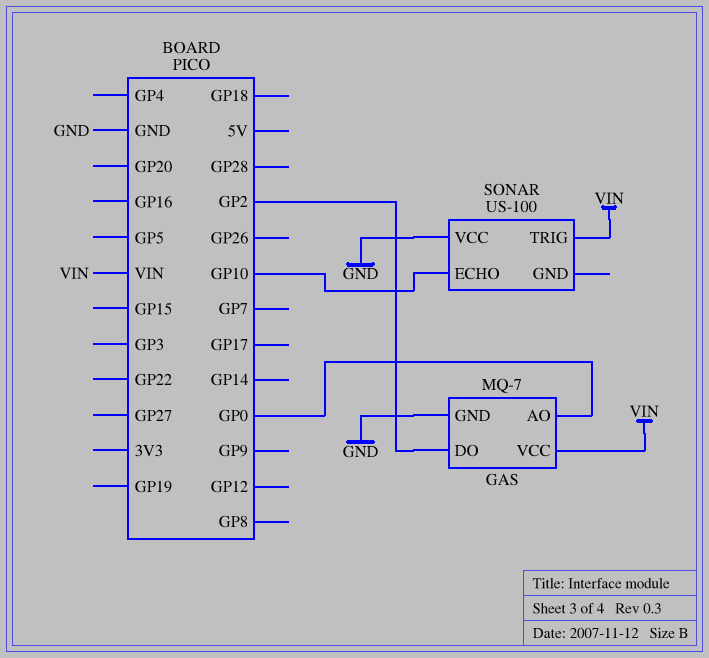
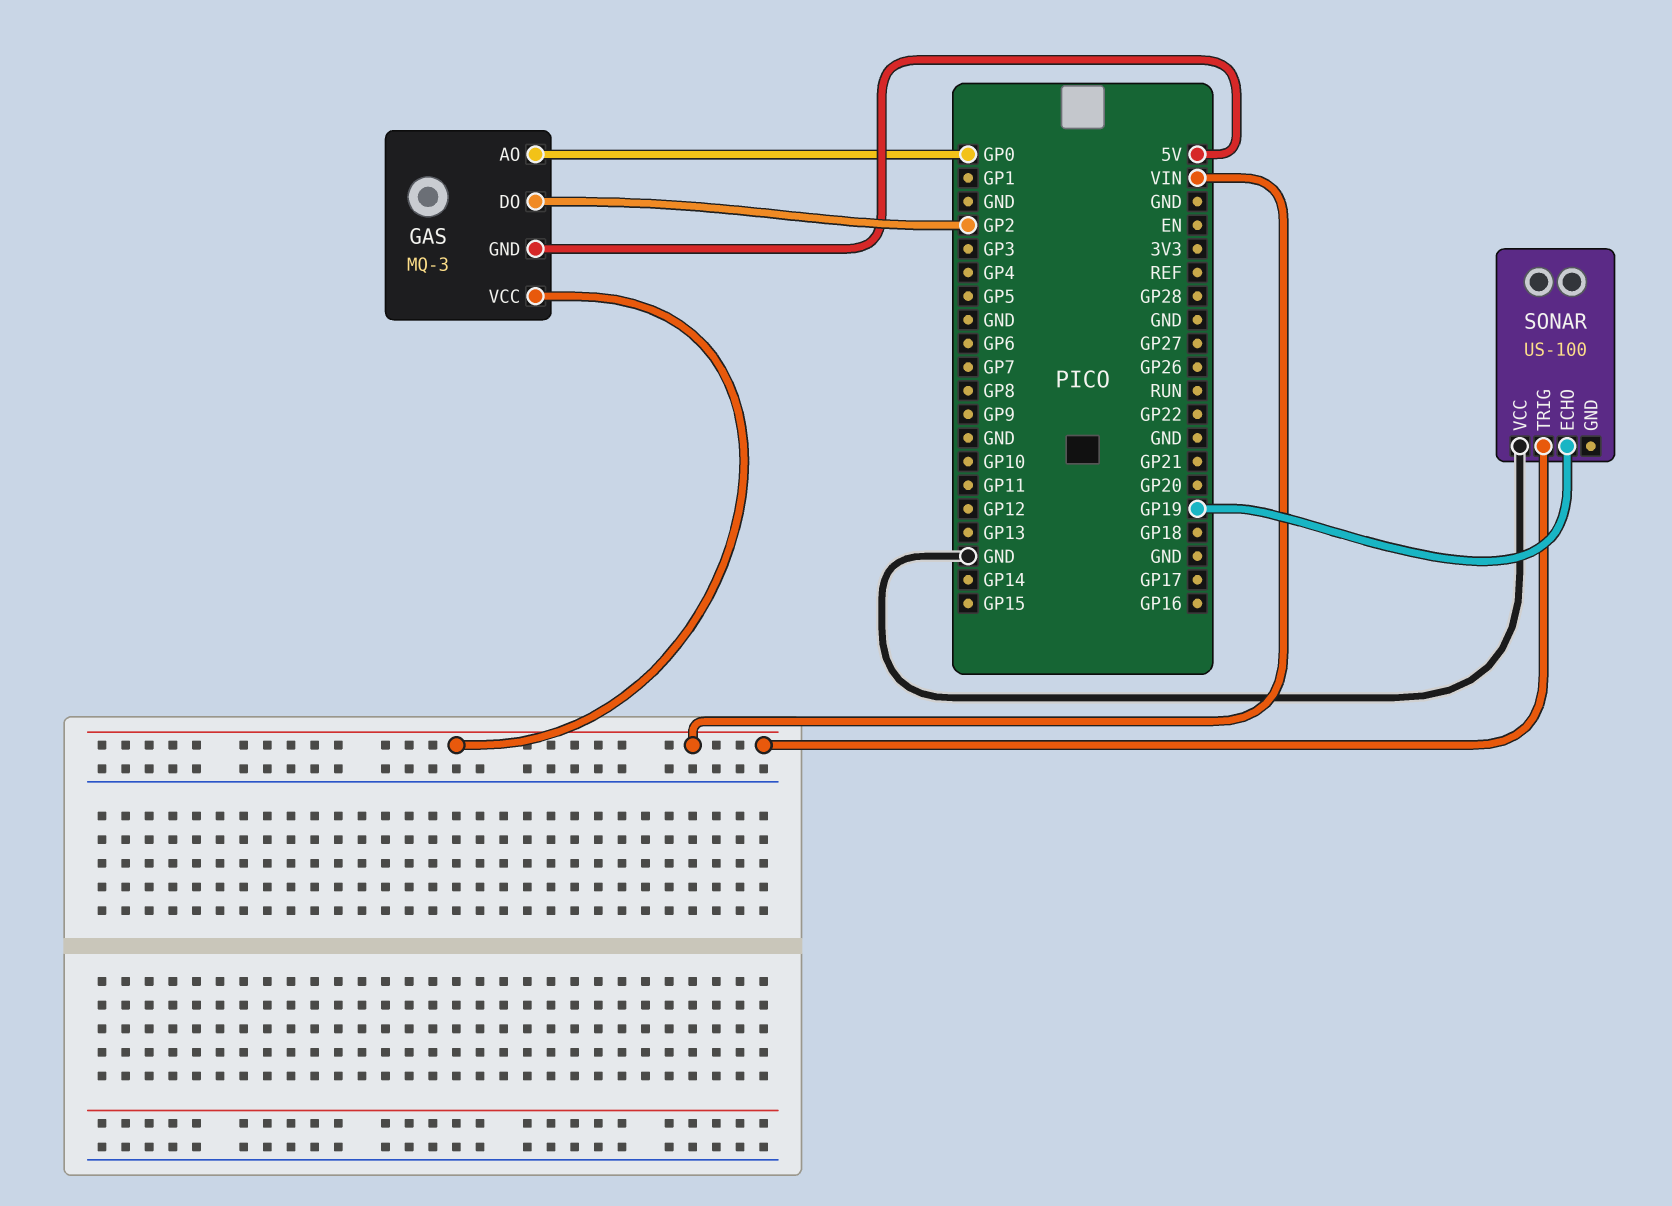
GAS: MQ-7 -> MQ-3
GAS pin GND: GND -> 5V
SONAR pin ECHO: GP10 -> GP19

